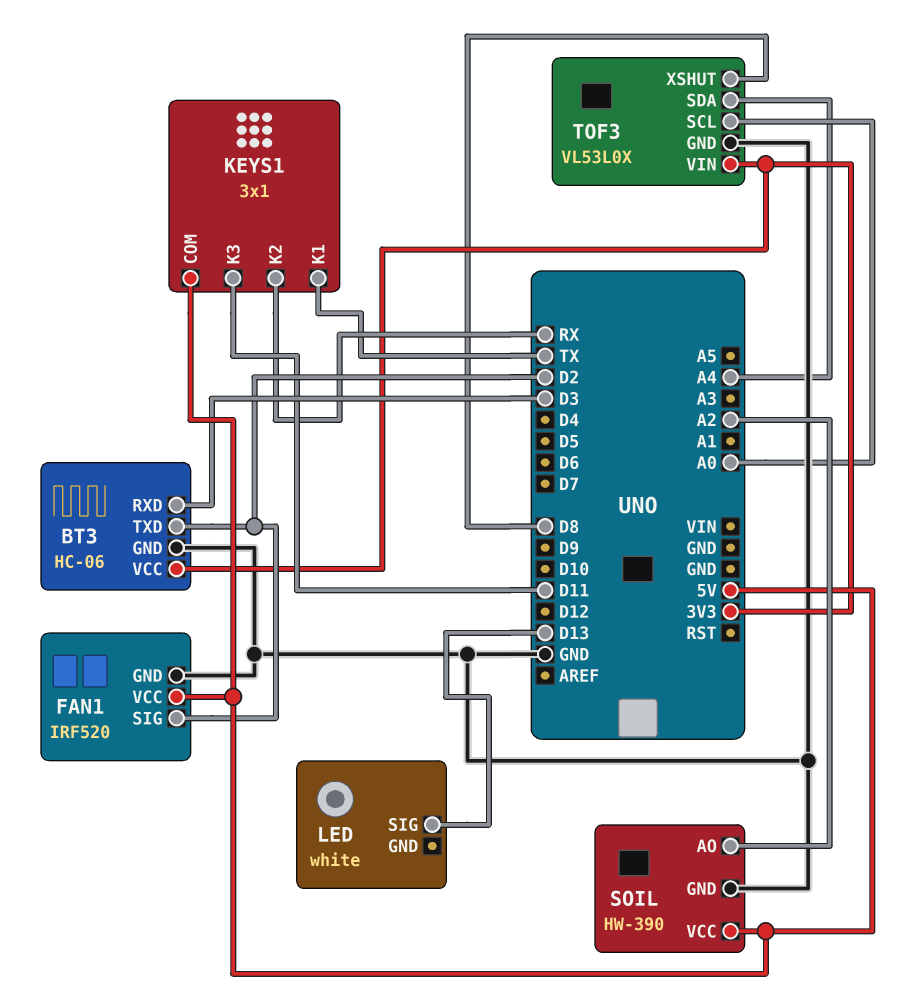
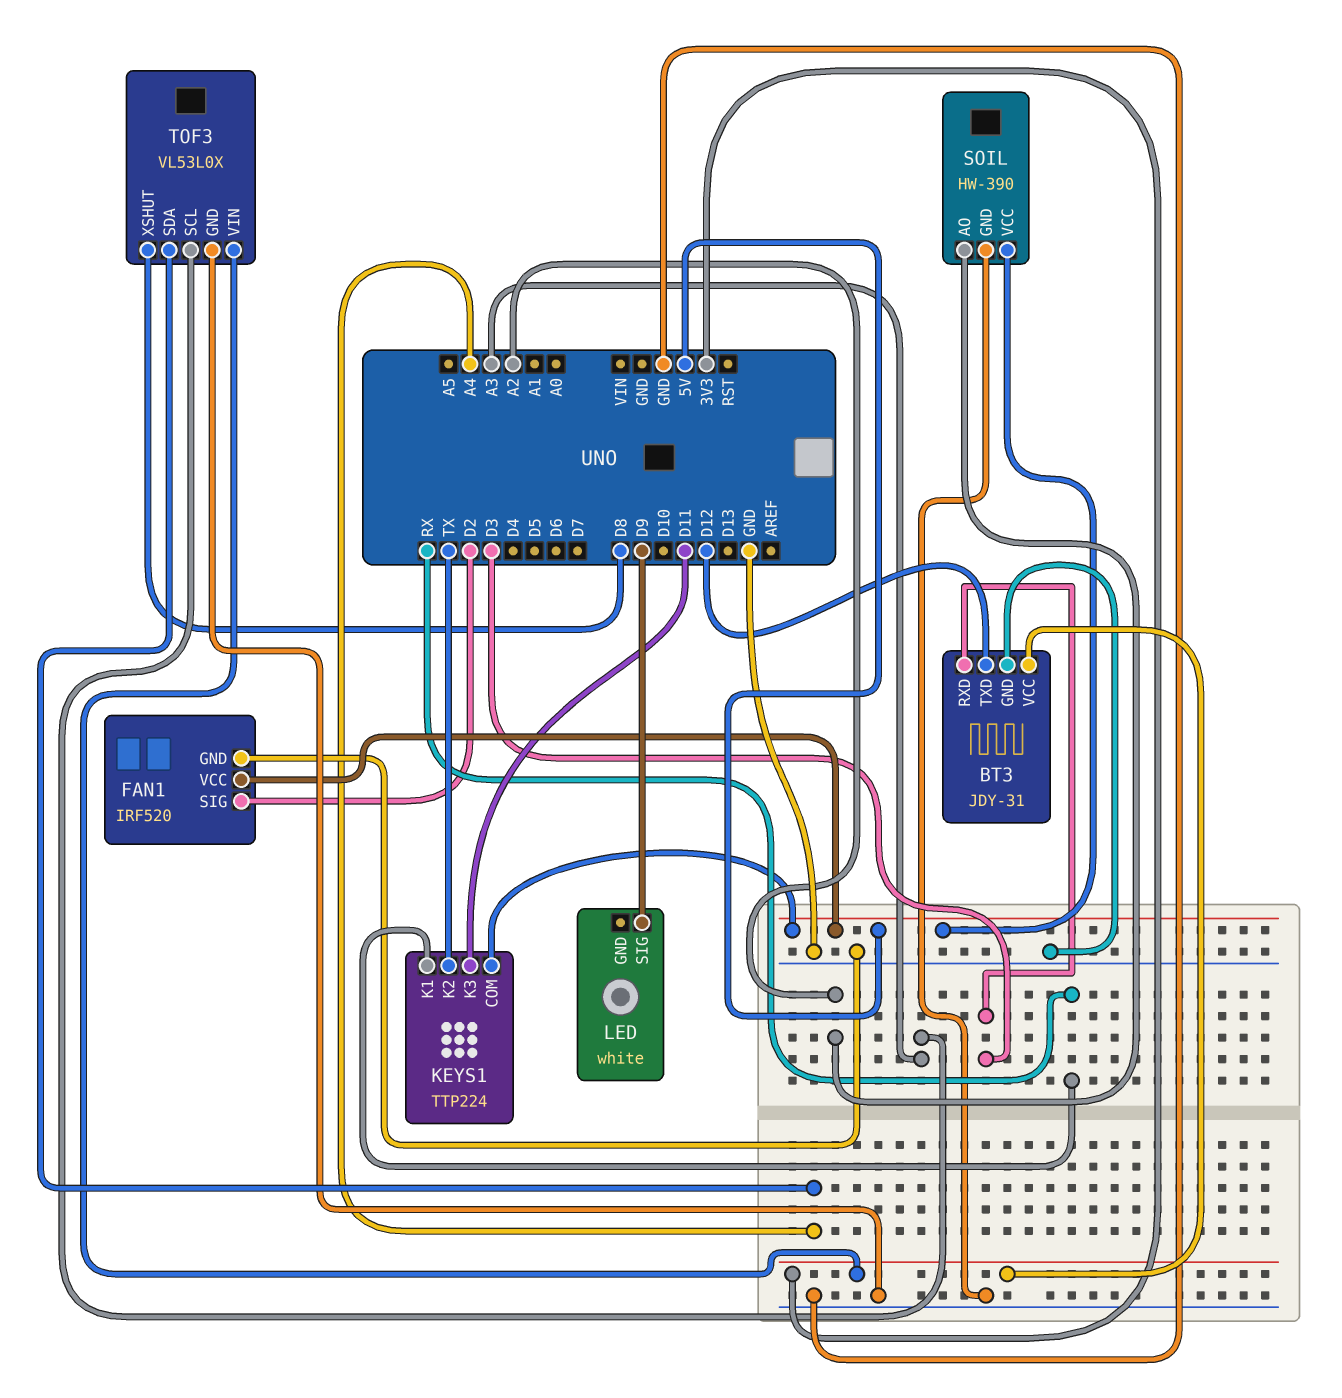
BT3: HC-06 -> JDY-31
BT3 pin TXD: D2 -> D12
KEYS1: 3x1 -> TTP224
KEYS1 pin K1: TX -> RX
KEYS1 pin K2: RX -> TX
LED pin SIG: D13 -> D9
TOF3 pin SCL: A0 -> A3

